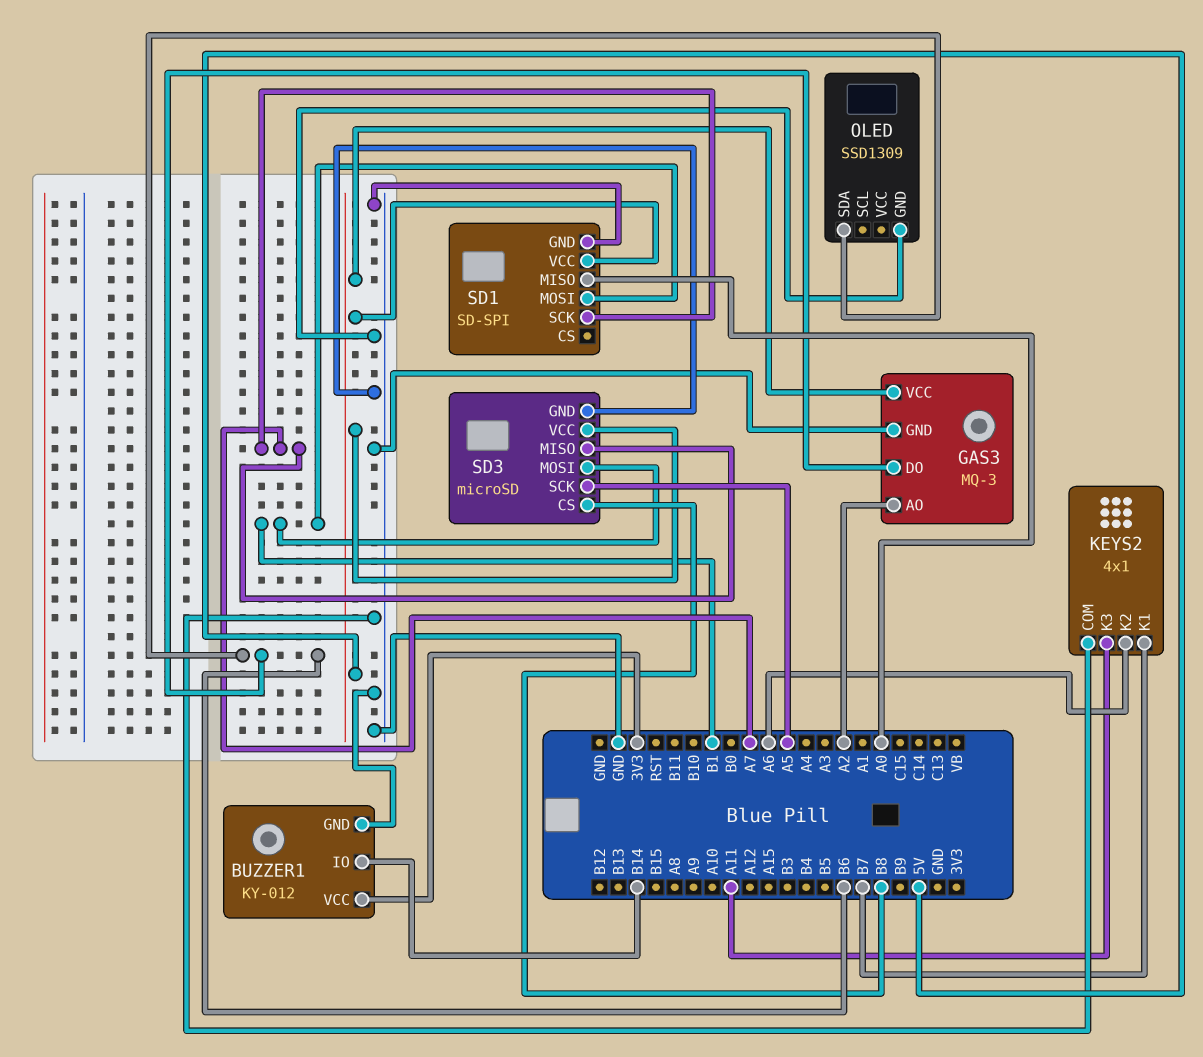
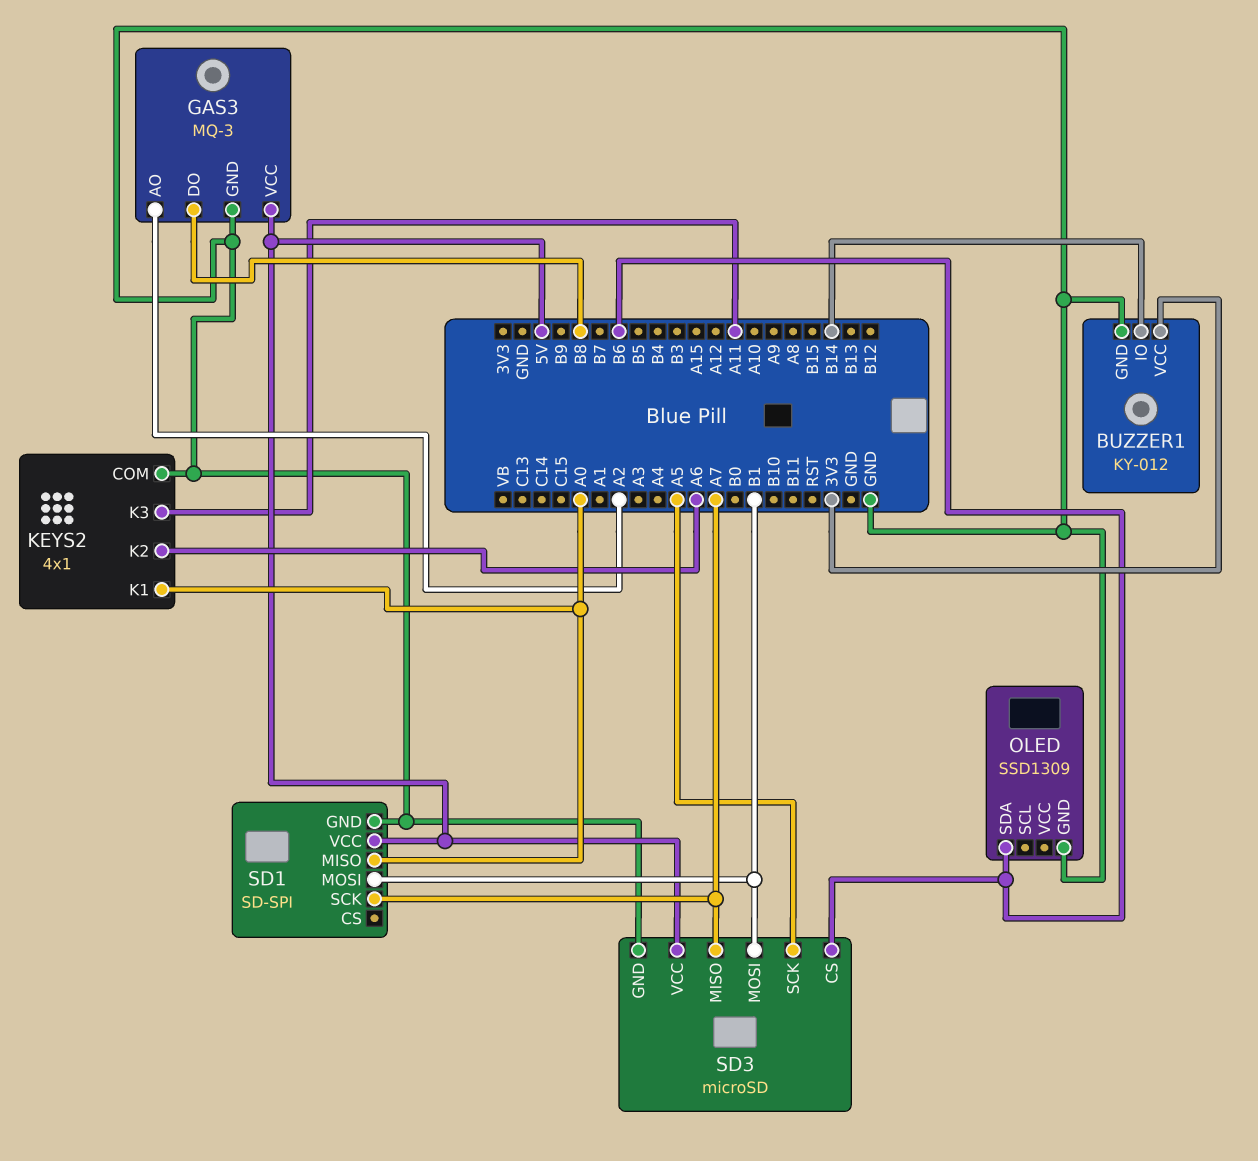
GAS3 pin DO: B6 -> B8
KEYS2 pin K1: B7 -> A0
SD3 pin CS: B8 -> B6

